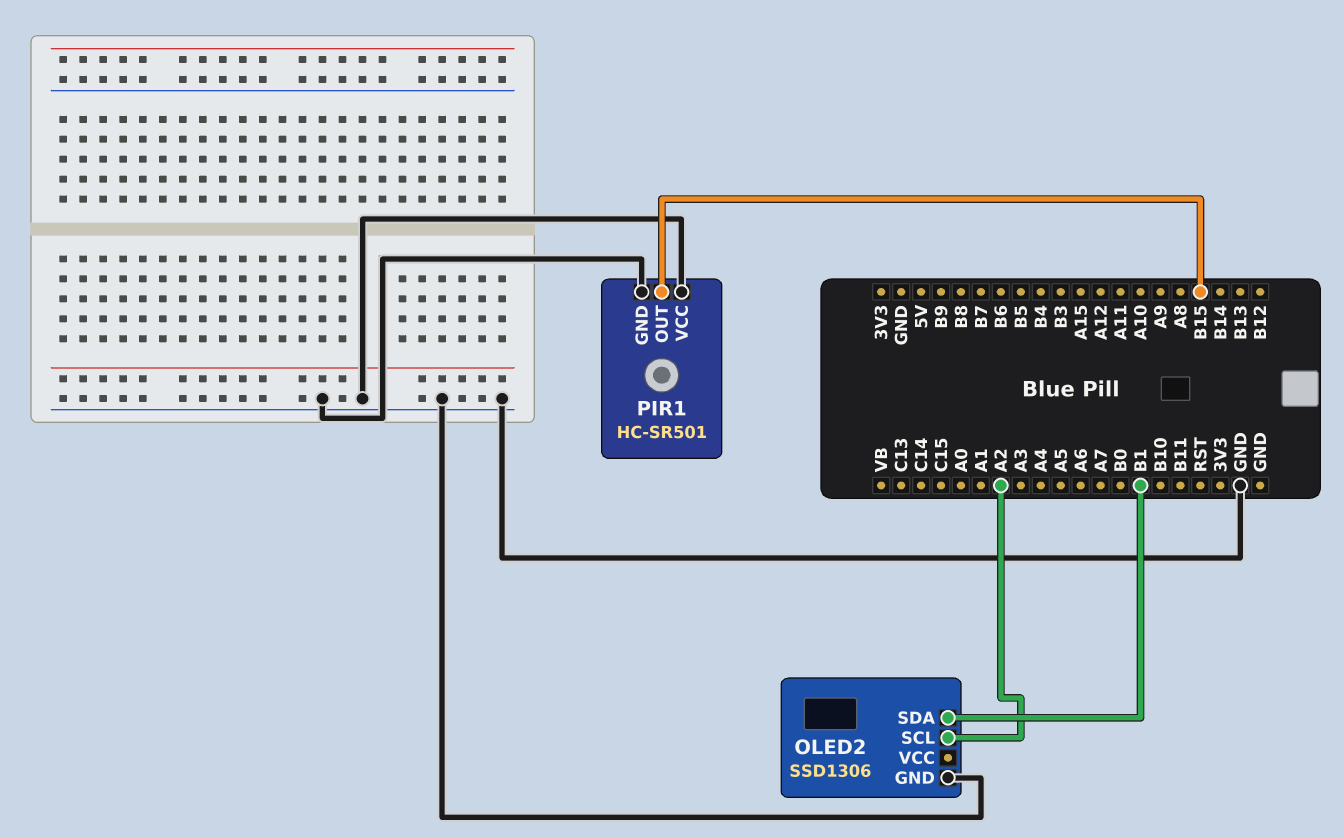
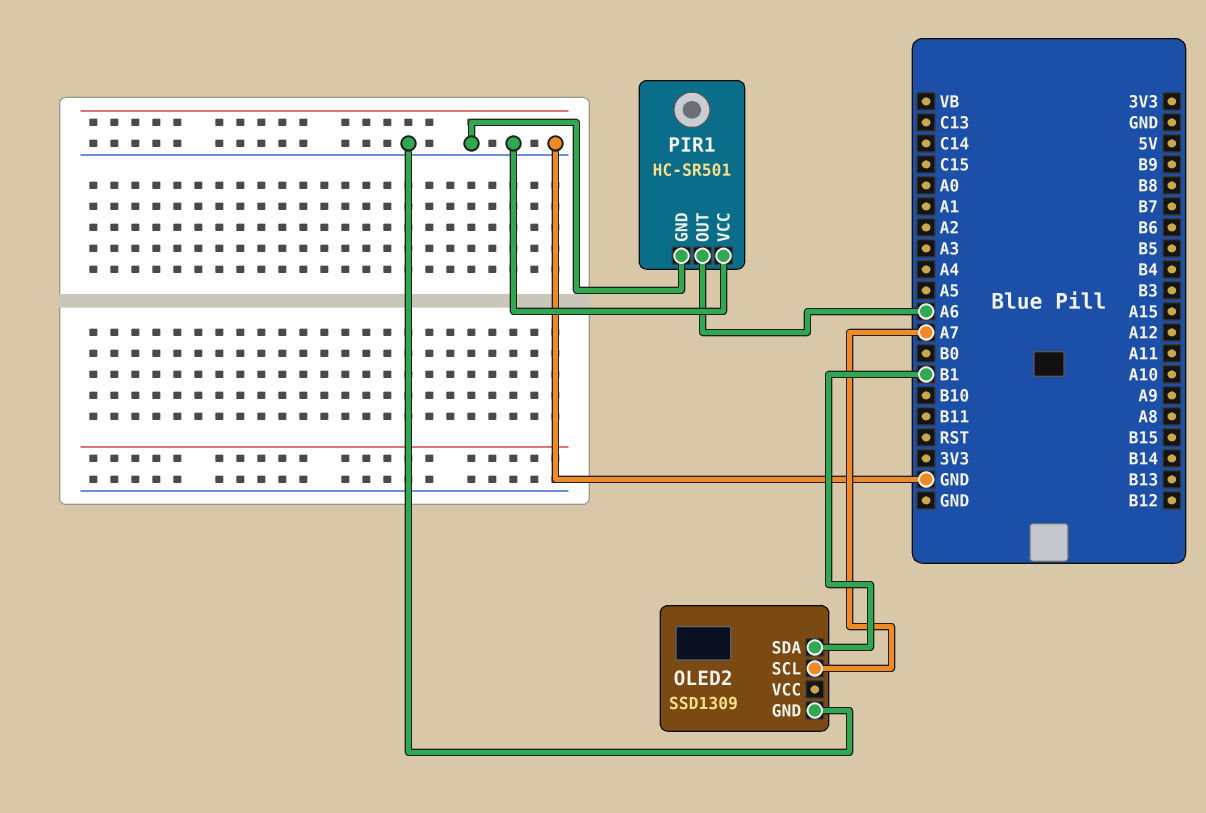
OLED2: SSD1306 -> SSD1309
OLED2 pin SCL: A2 -> A7
PIR1 pin OUT: B15 -> A6

